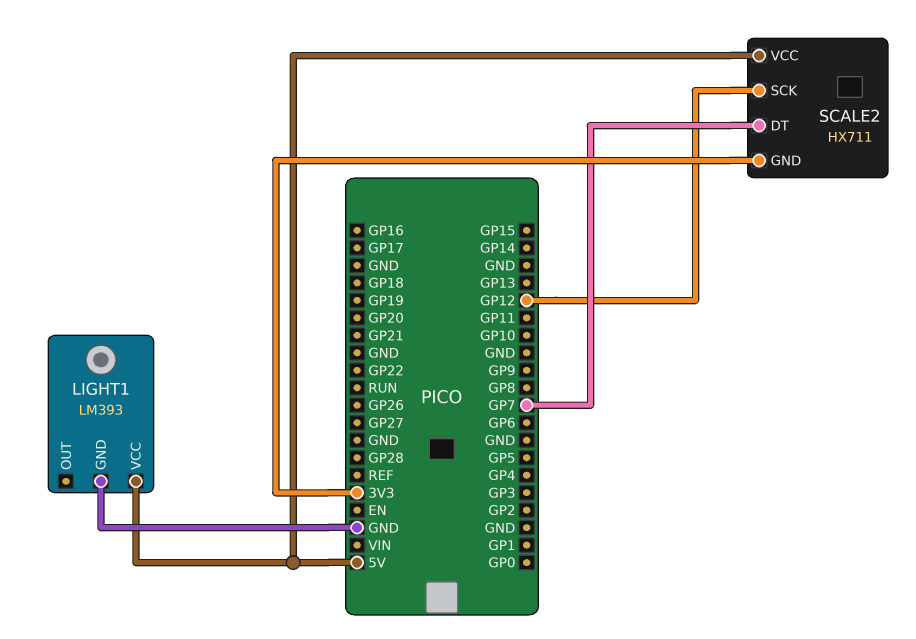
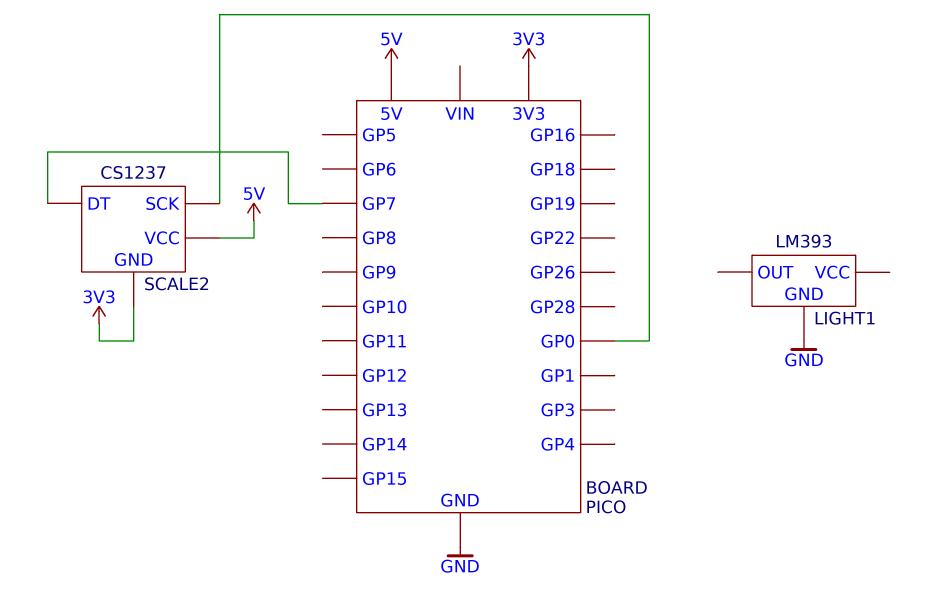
LIGHT1 pin VCC: 5V -> none
SCALE2: HX711 -> CS1237
SCALE2 pin SCK: GP12 -> GP0

